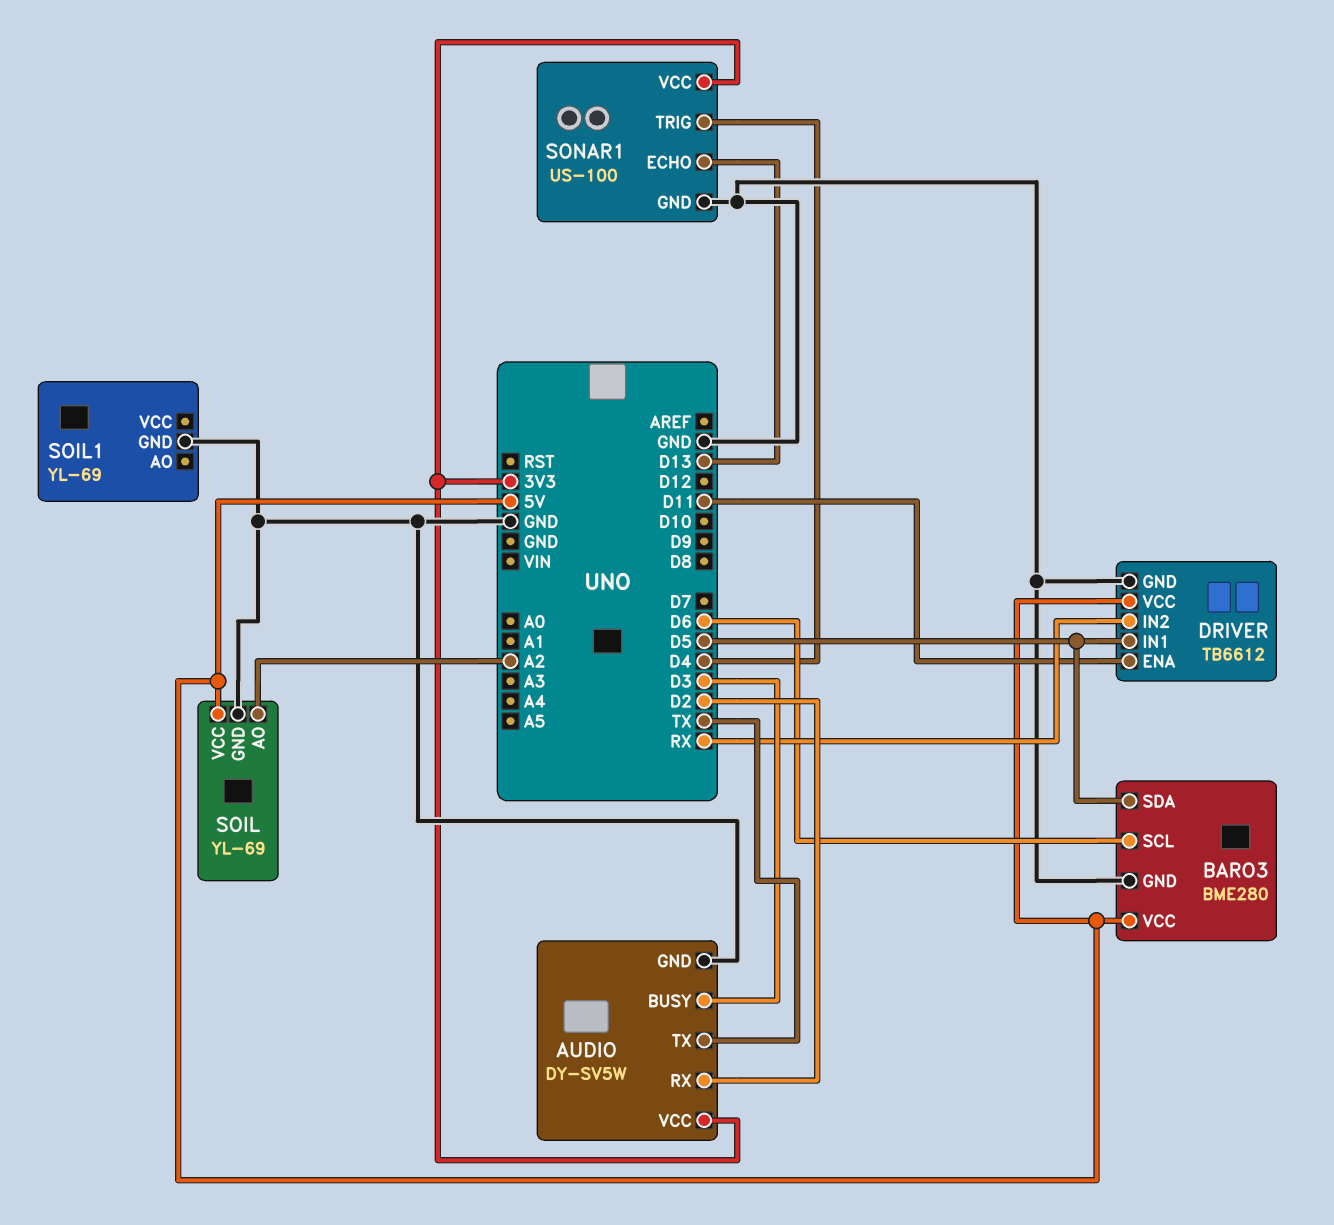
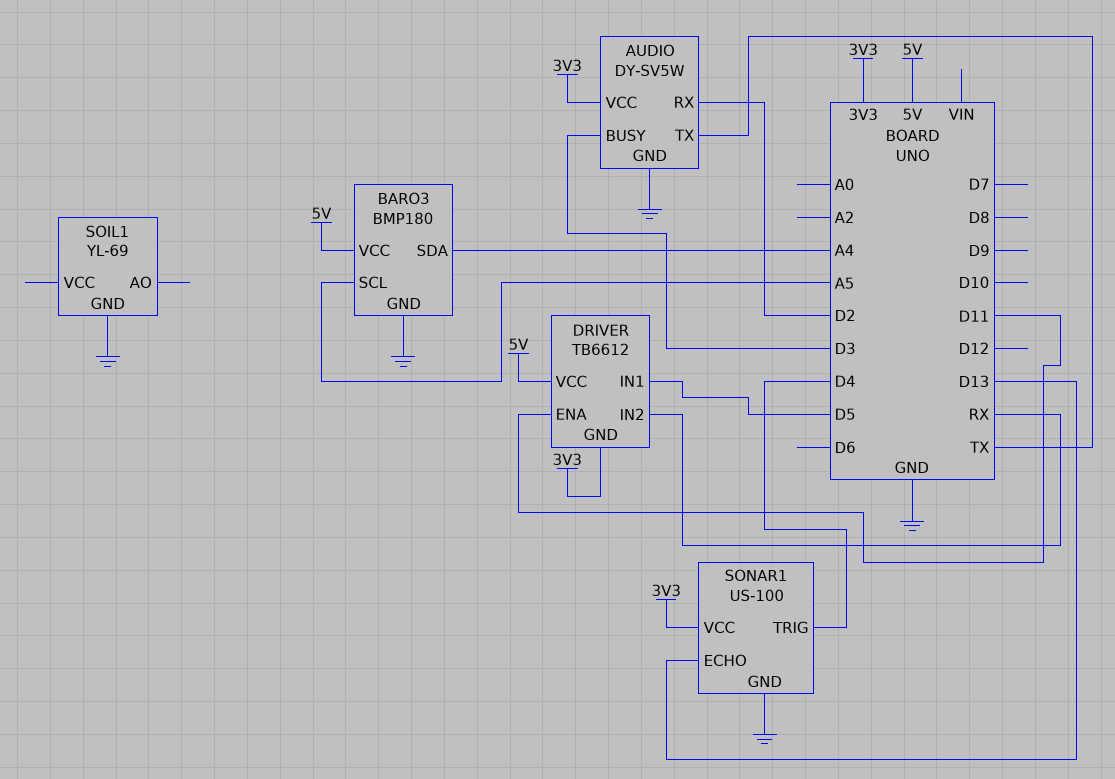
BARO3: BME280 -> BMP180
BARO3 pin SCL: D6 -> A5
BARO3 pin SDA: D5 -> A4
DRIVER pin GND: GND -> 3V3
SOIL: YL-69 -> none
SOIL pin AO: A2 -> none
SOIL pin GND: GND -> none
SOIL pin VCC: 5V -> none

